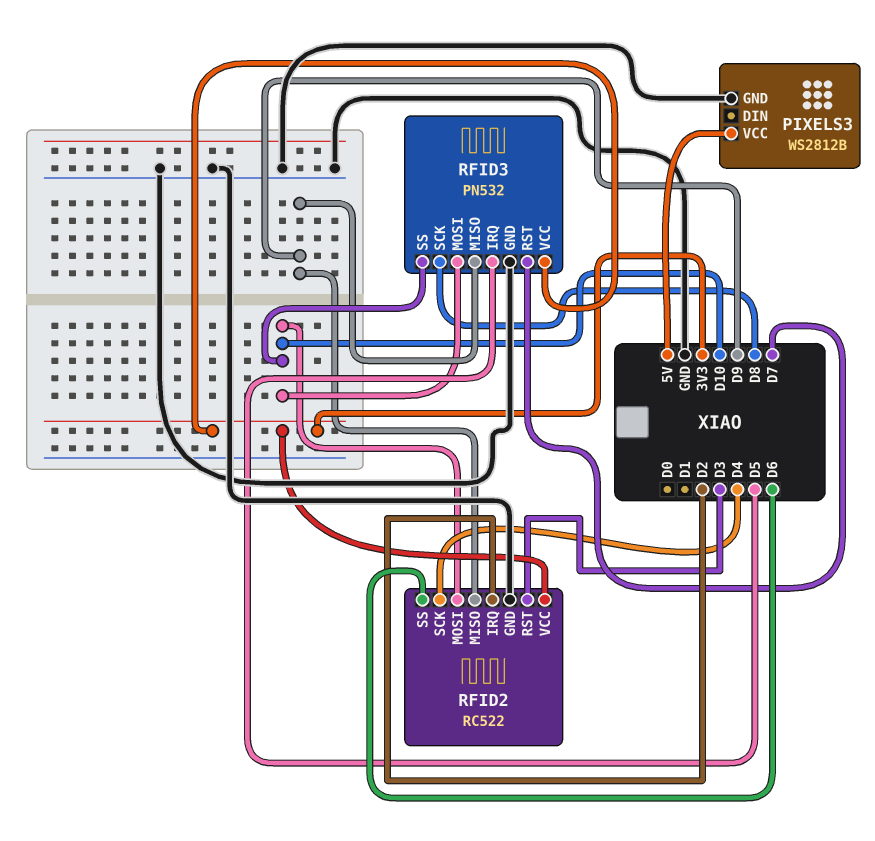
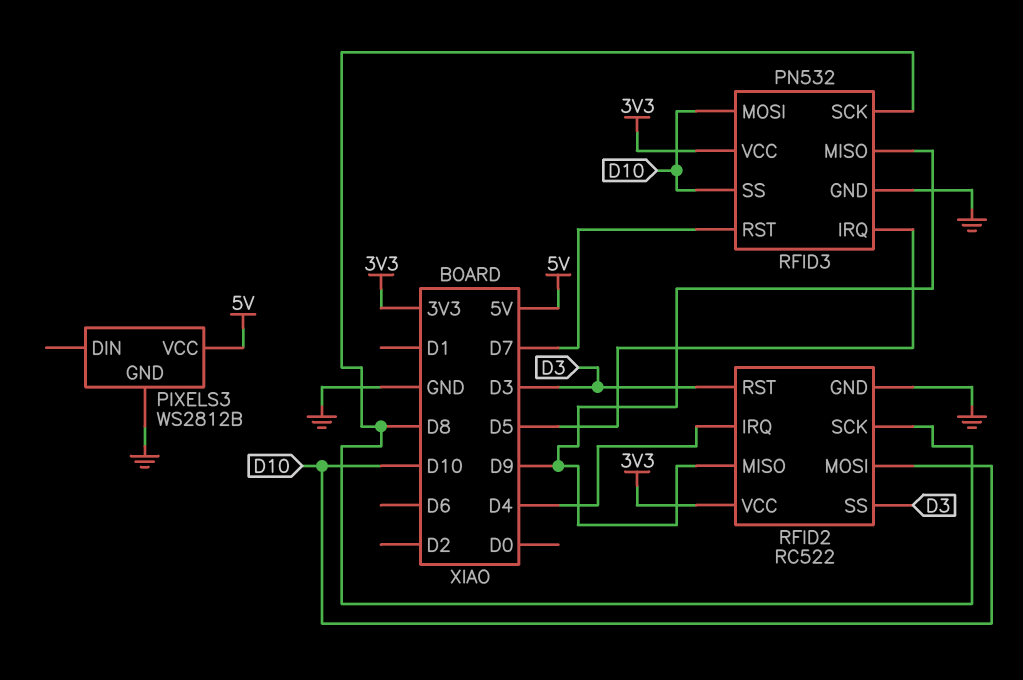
RFID2 pin IRQ: D2 -> D4
RFID2 pin SCK: D4 -> D8
RFID2 pin SS: D6 -> D3

